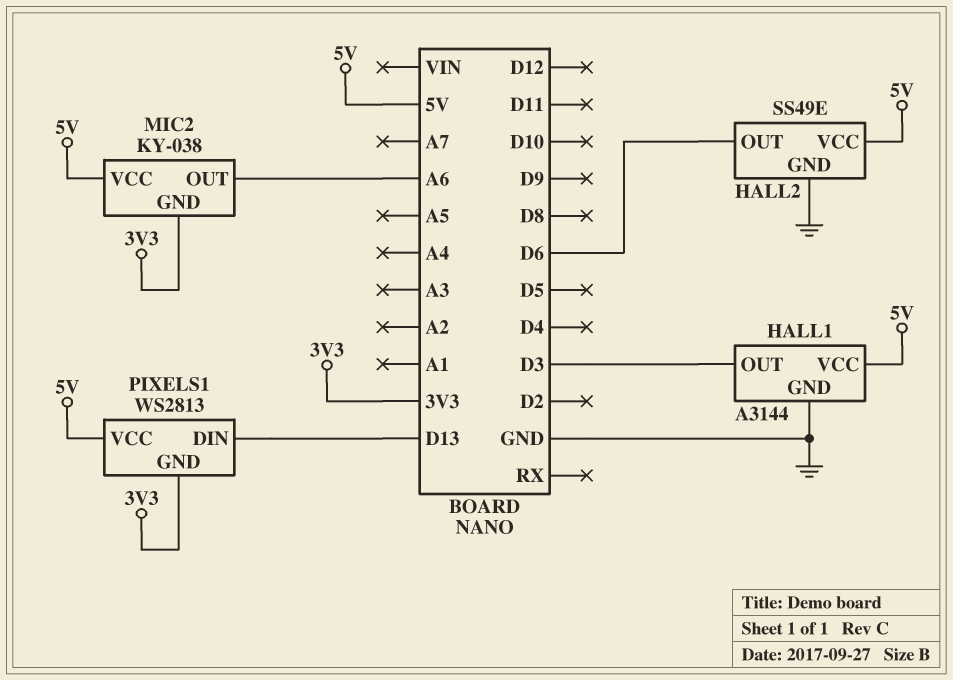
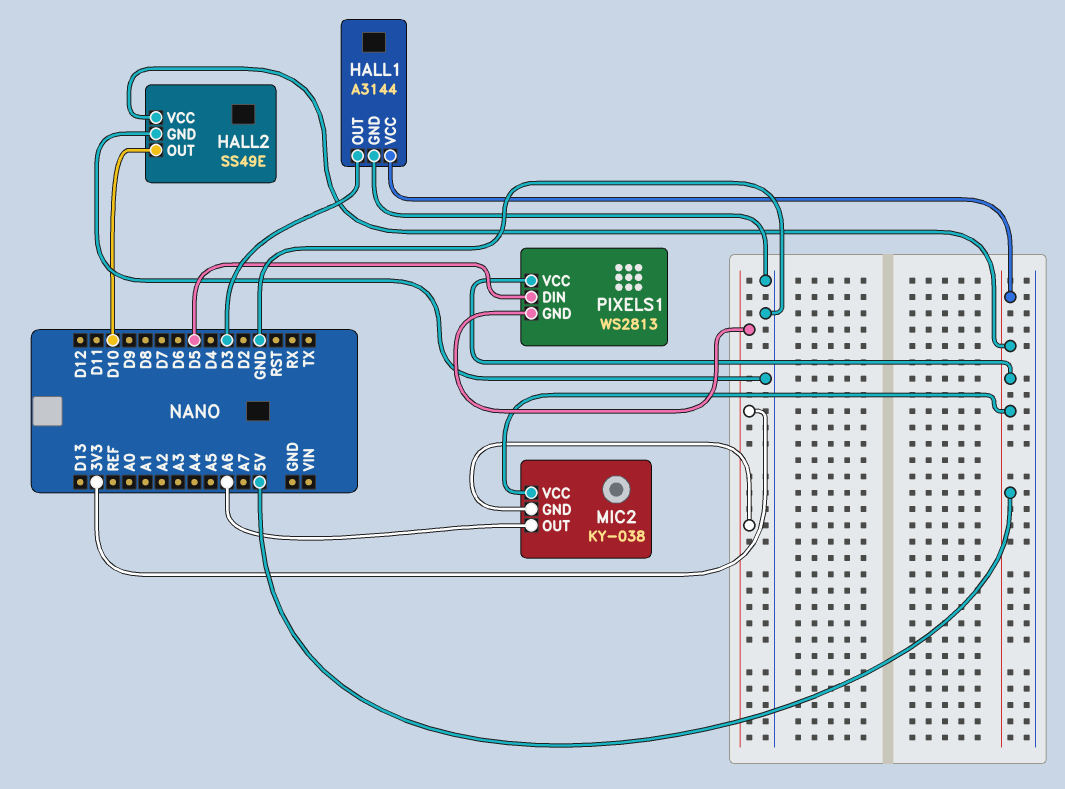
HALL2 pin OUT: D6 -> D10
PIXELS1 pin DIN: D13 -> D5

